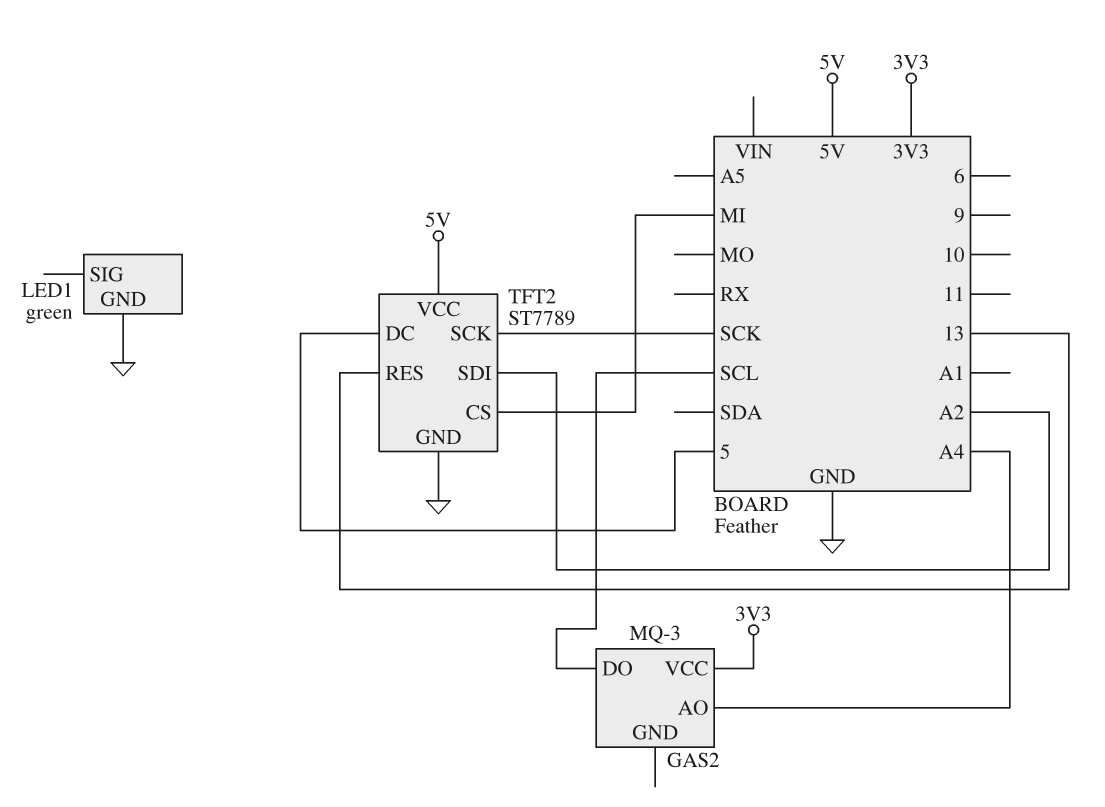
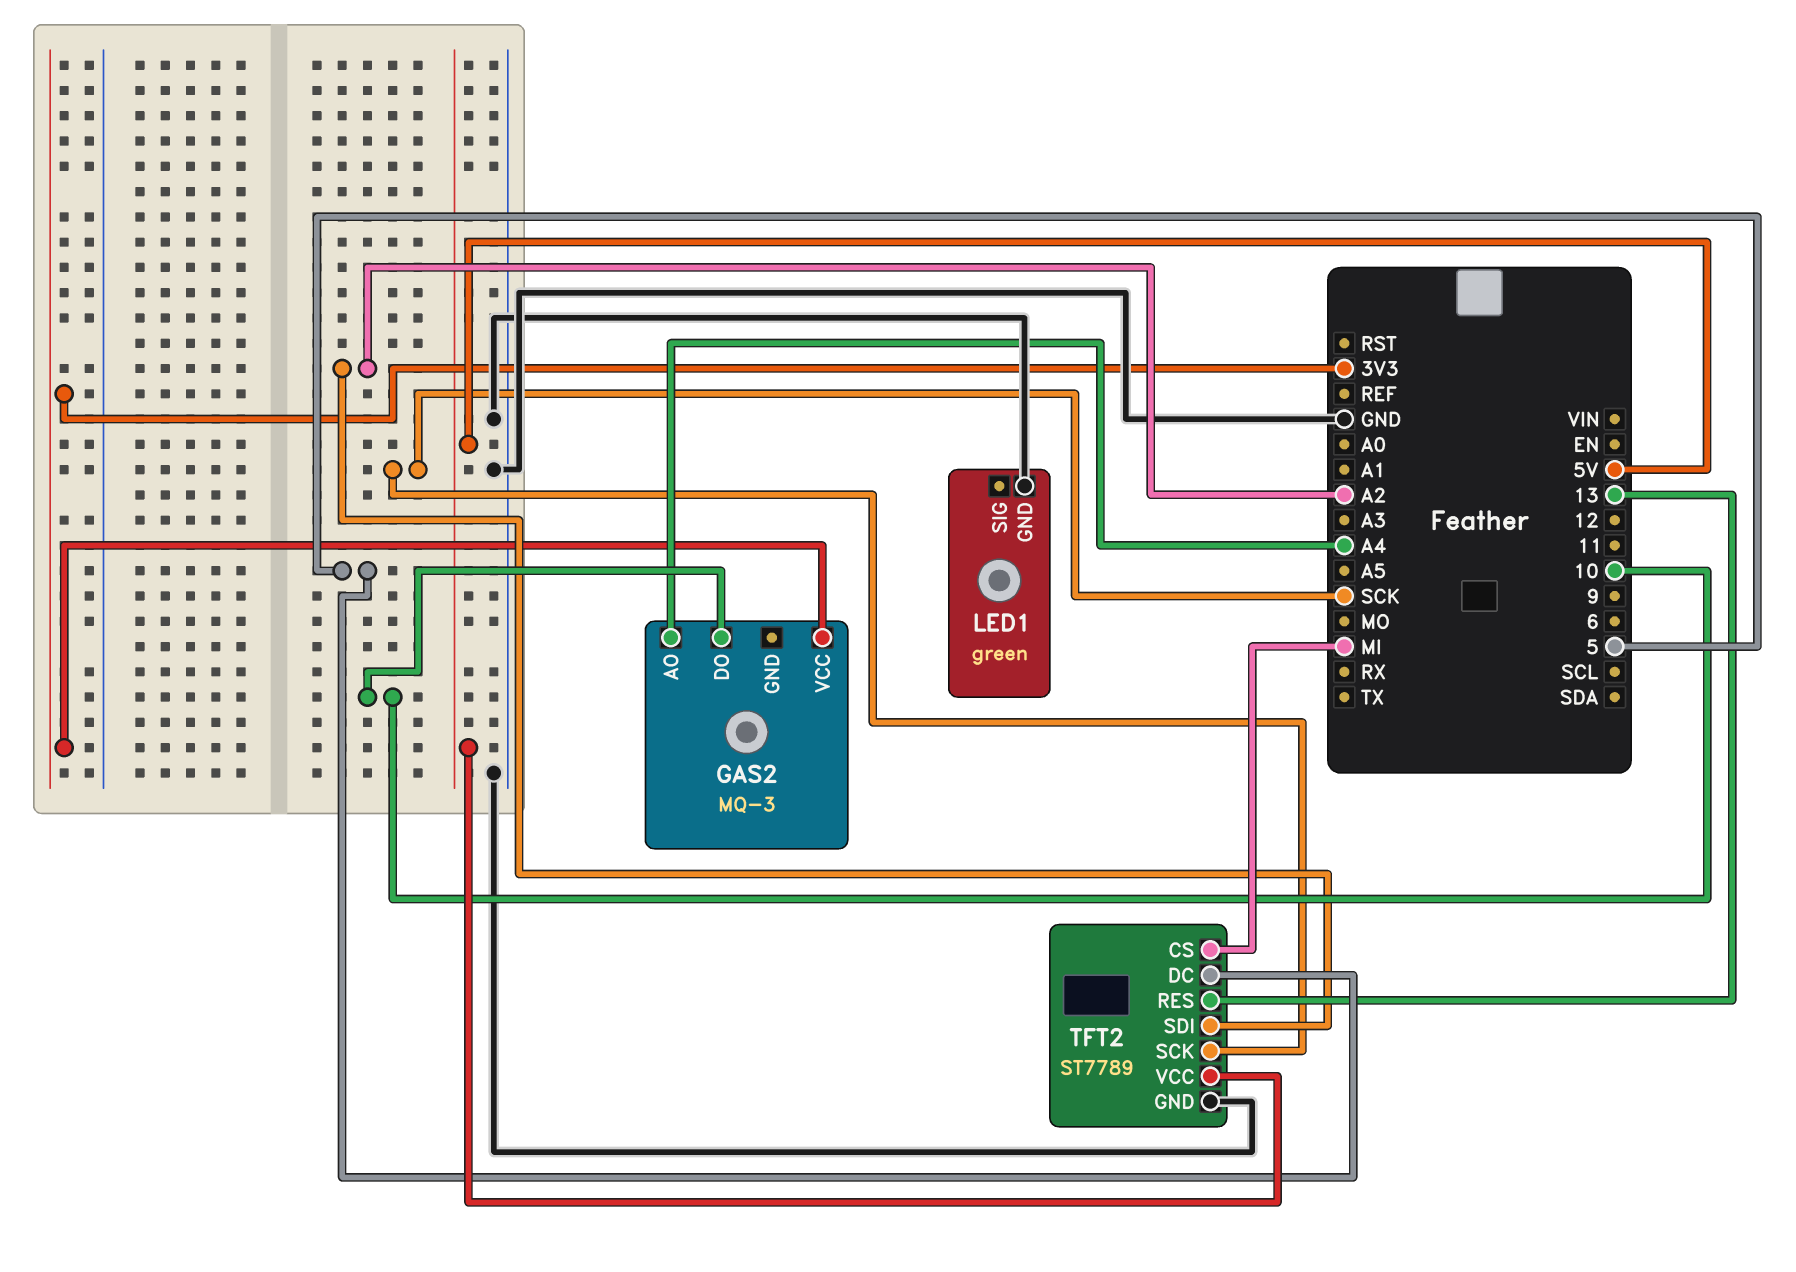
GAS2 pin DO: SCL -> 10

